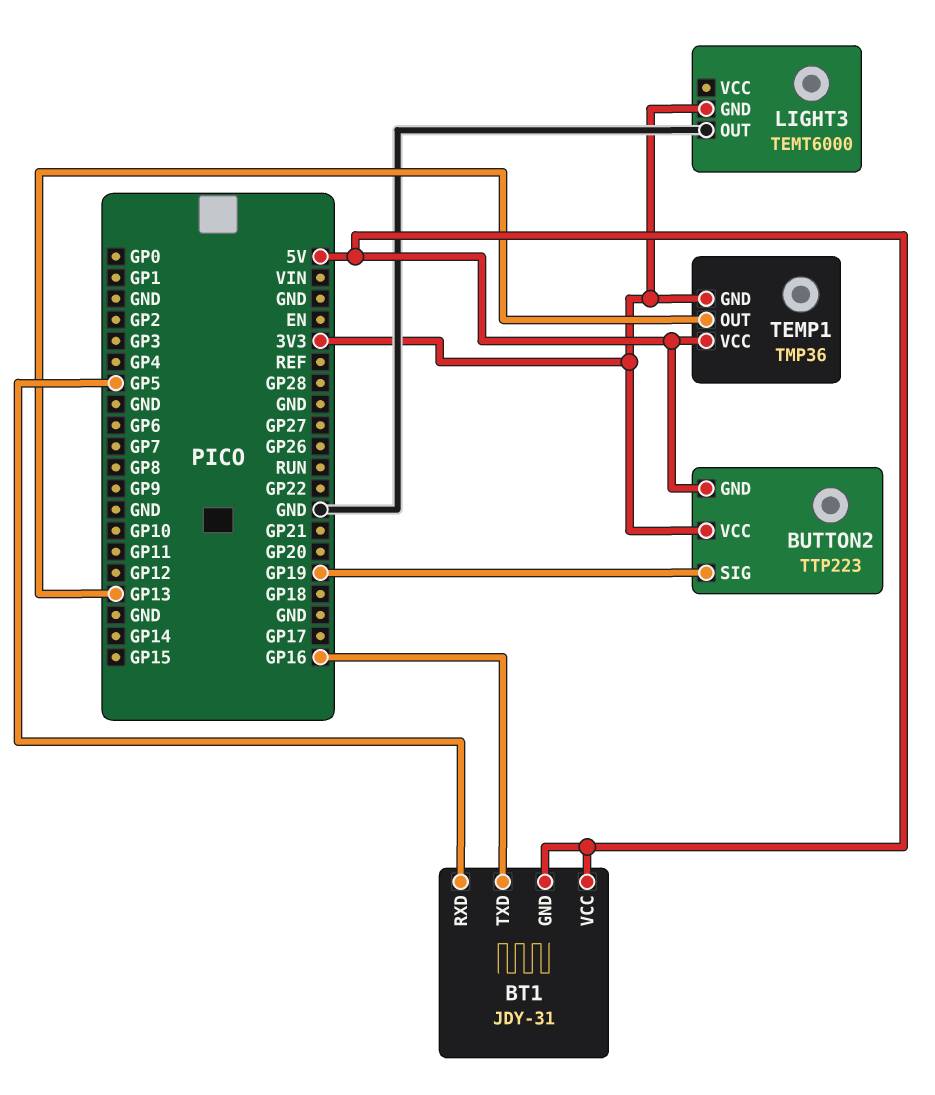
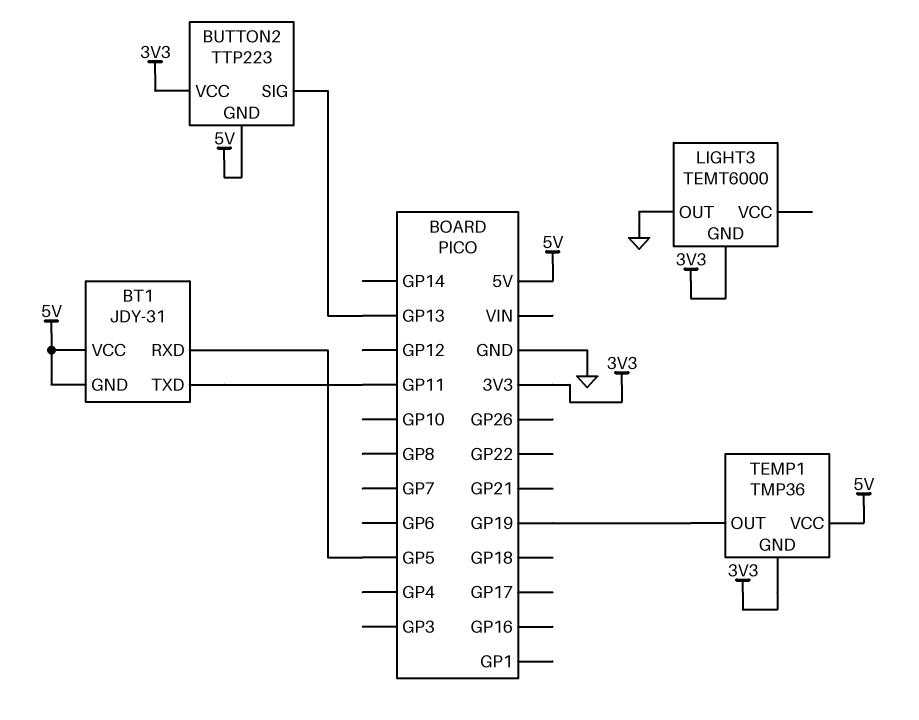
BT1 pin TXD: GP16 -> GP11
BUTTON2 pin SIG: GP19 -> GP13
TEMP1 pin OUT: GP13 -> GP19

